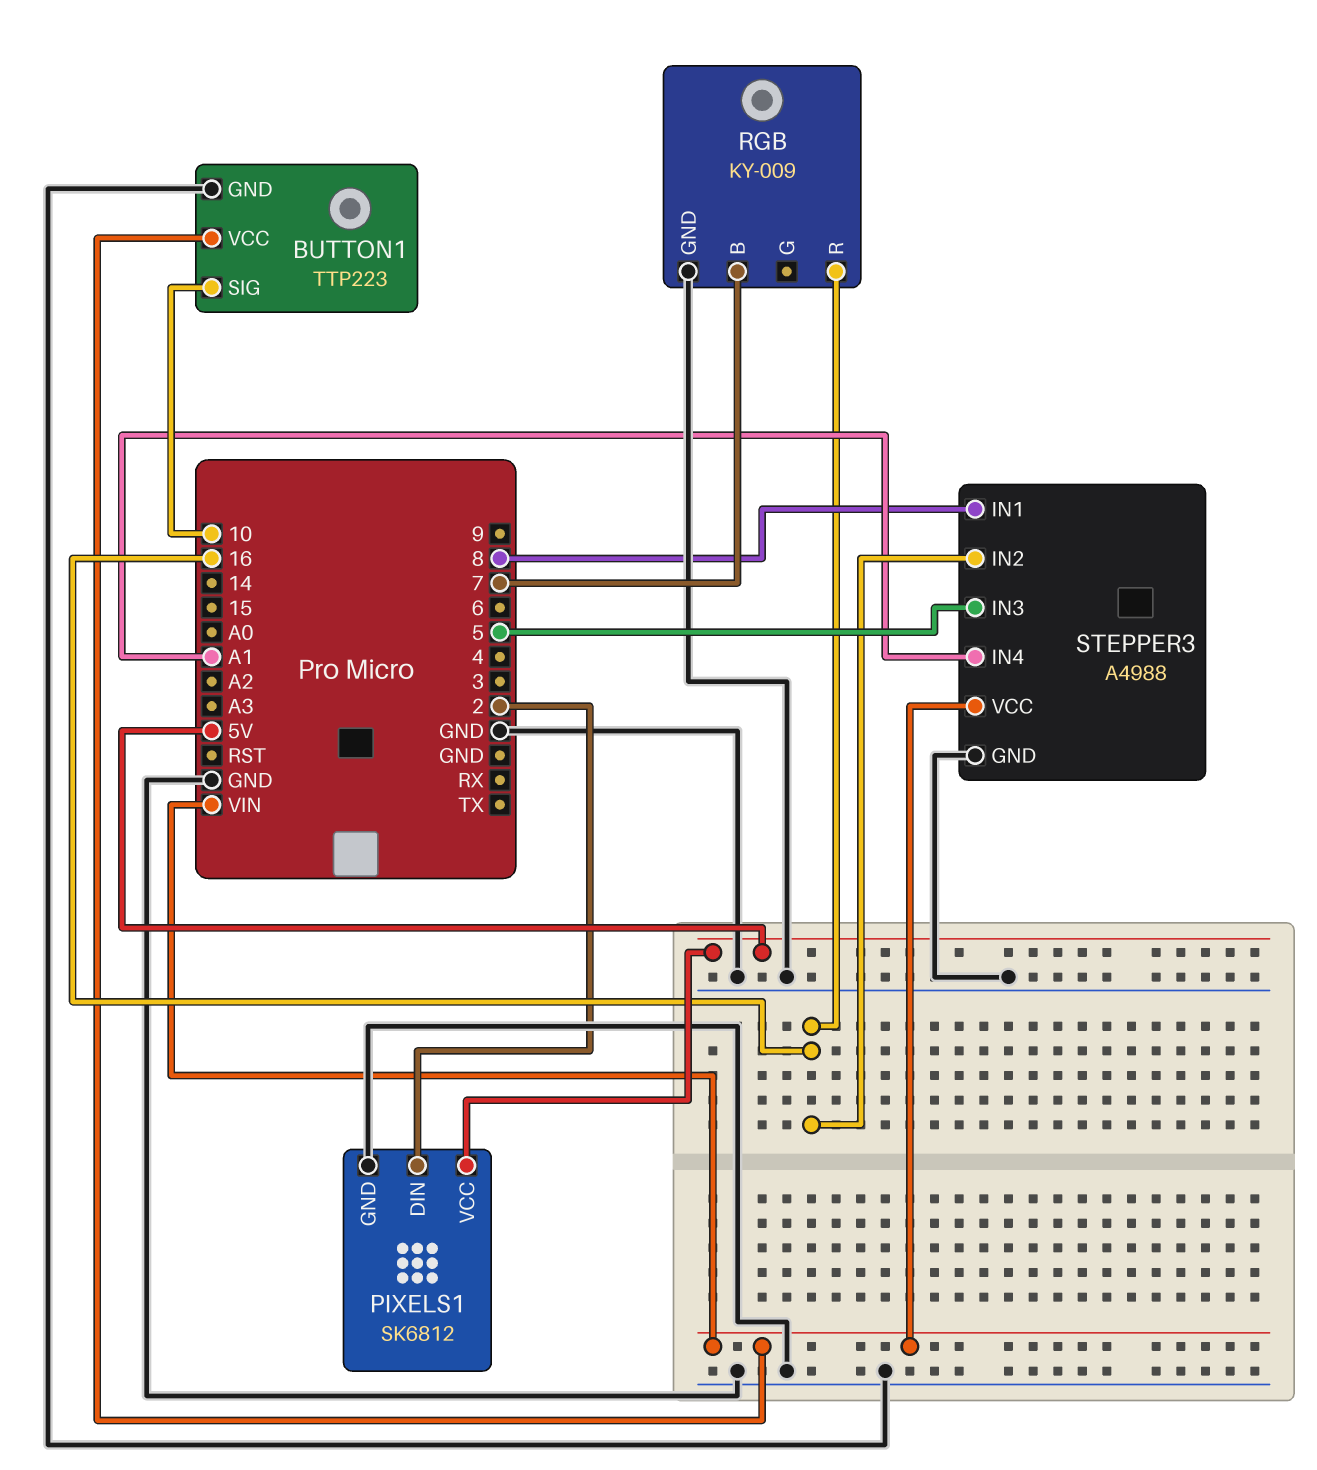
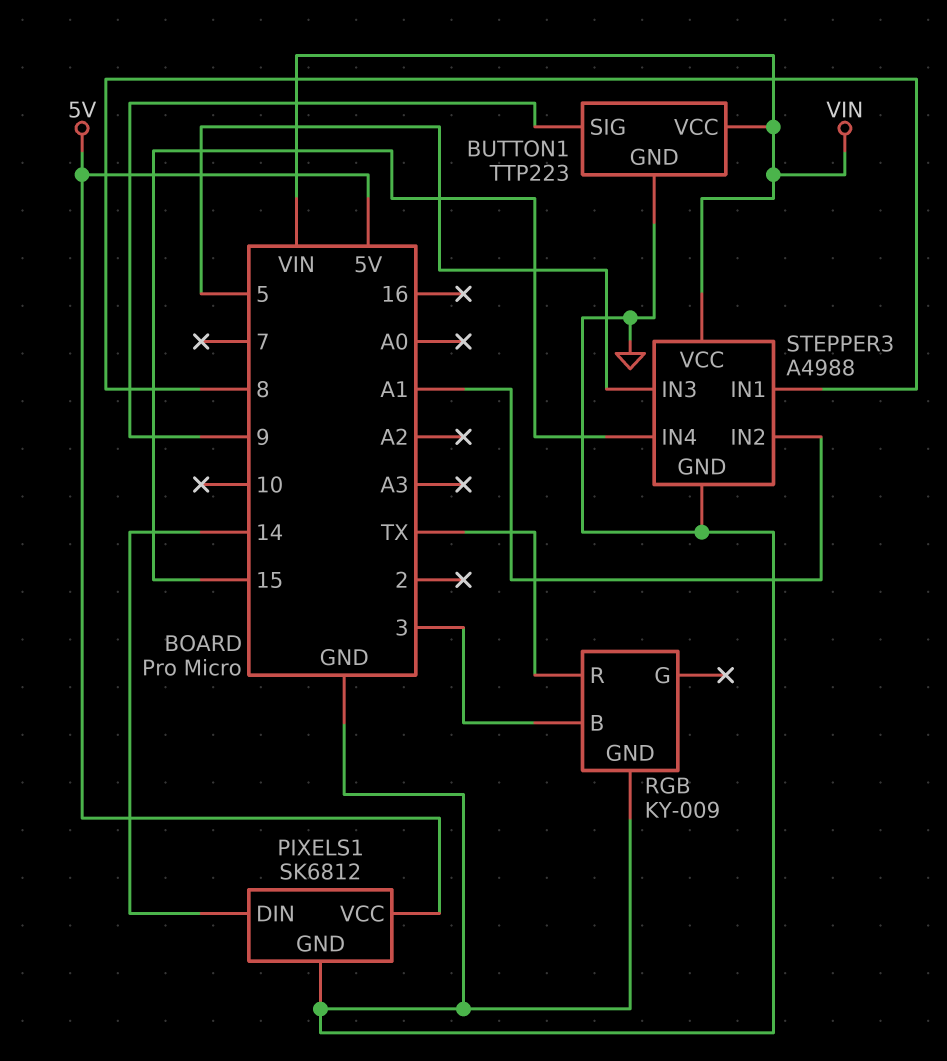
BUTTON1 pin SIG: 10 -> 9
PIXELS1 pin DIN: 2 -> 14
RGB pin B: 7 -> 3
RGB pin R: 16 -> TX
STEPPER3 pin IN2: 16 -> A1
STEPPER3 pin IN4: A1 -> 15

